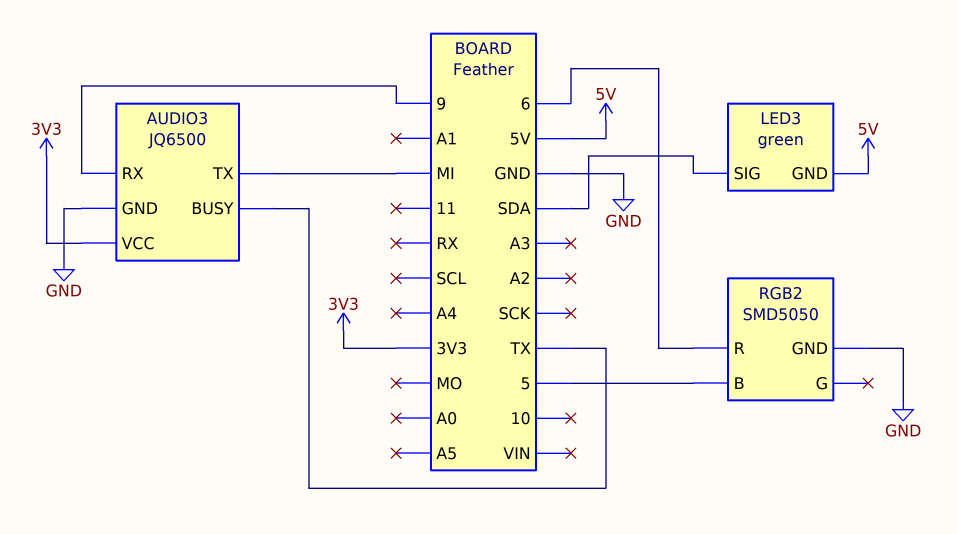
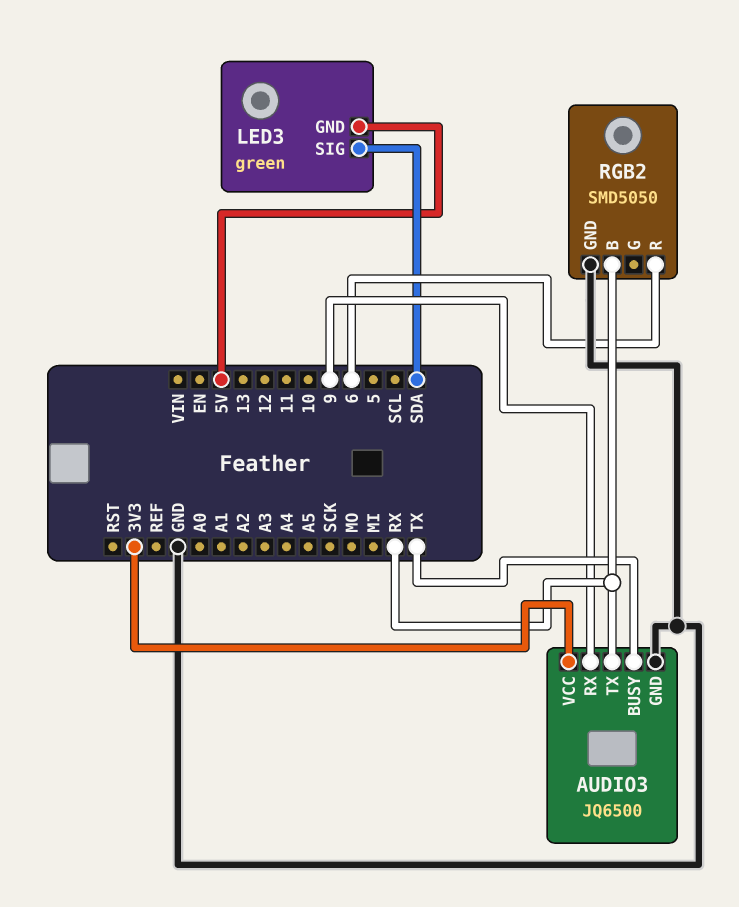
AUDIO3 pin TX: MI -> RX
RGB2 pin B: 5 -> RX

